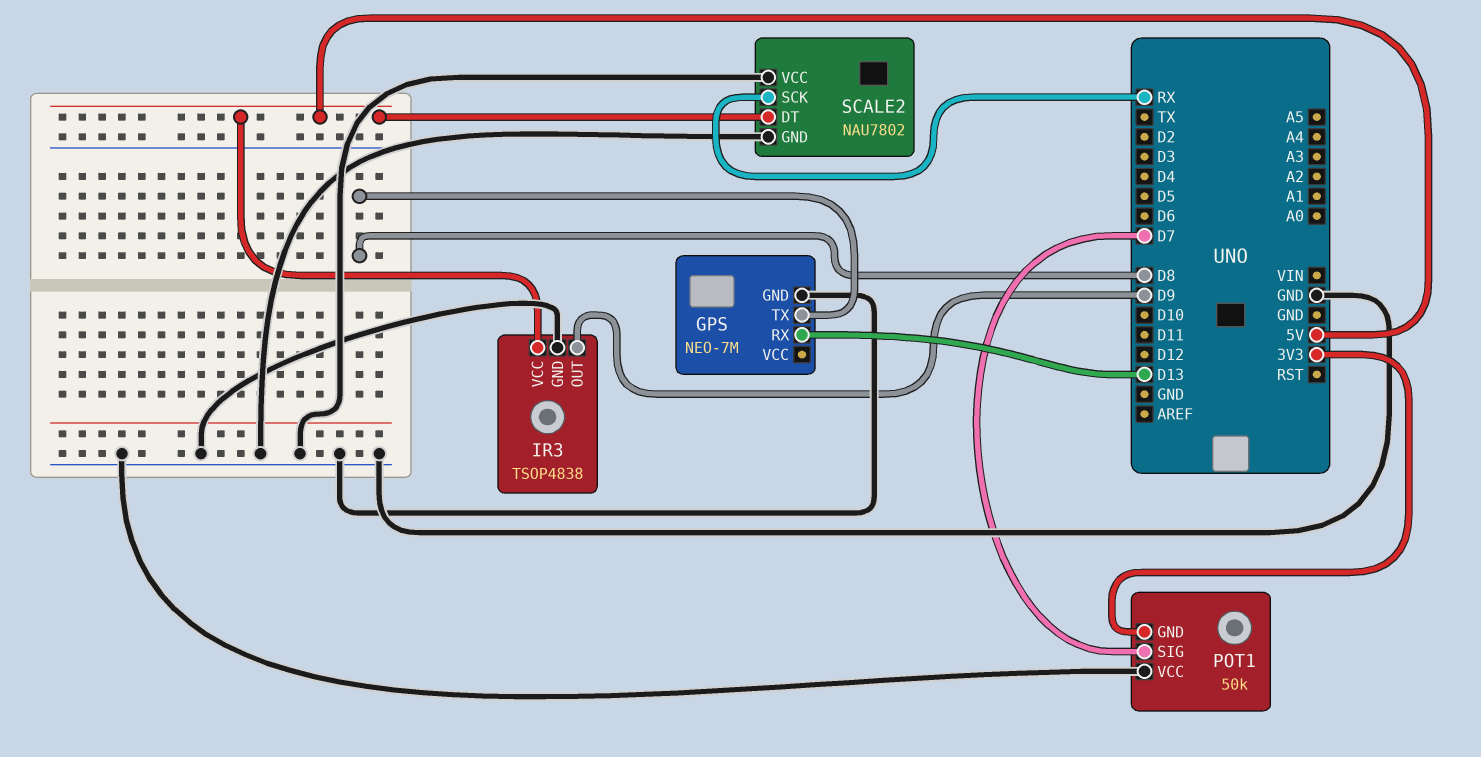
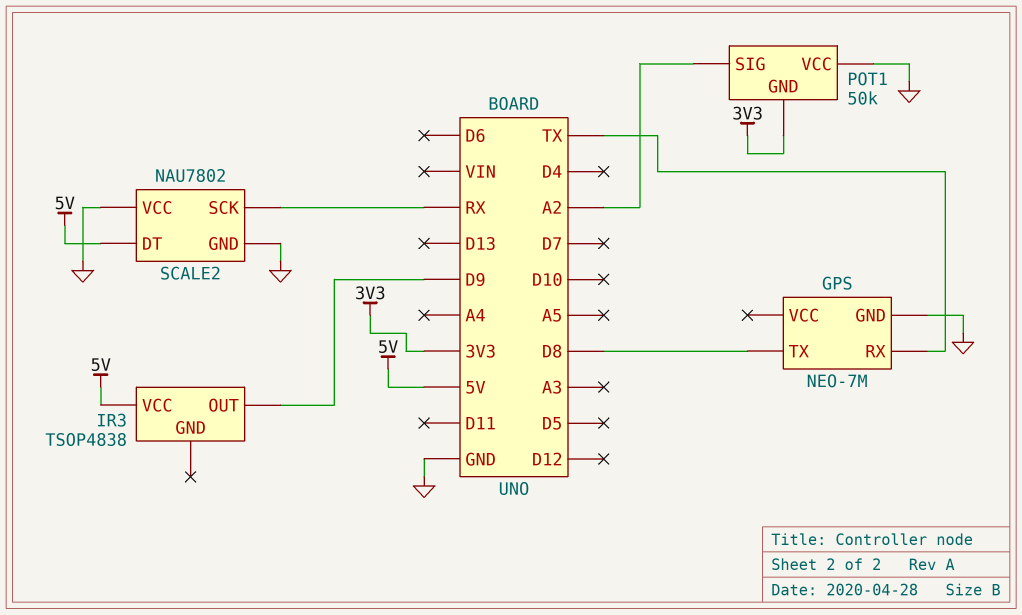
GPS pin RX: D13 -> TX
IR3 pin GND: GND -> none
POT1 pin SIG: D7 -> A2

